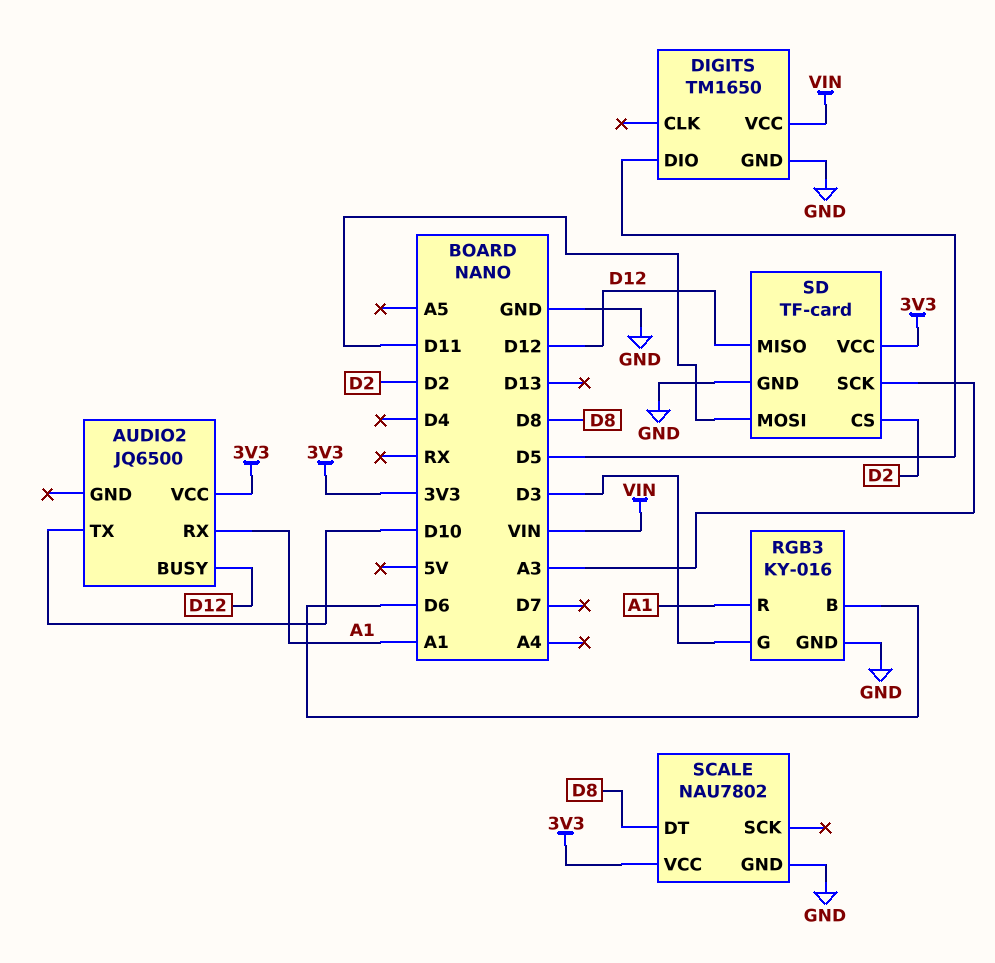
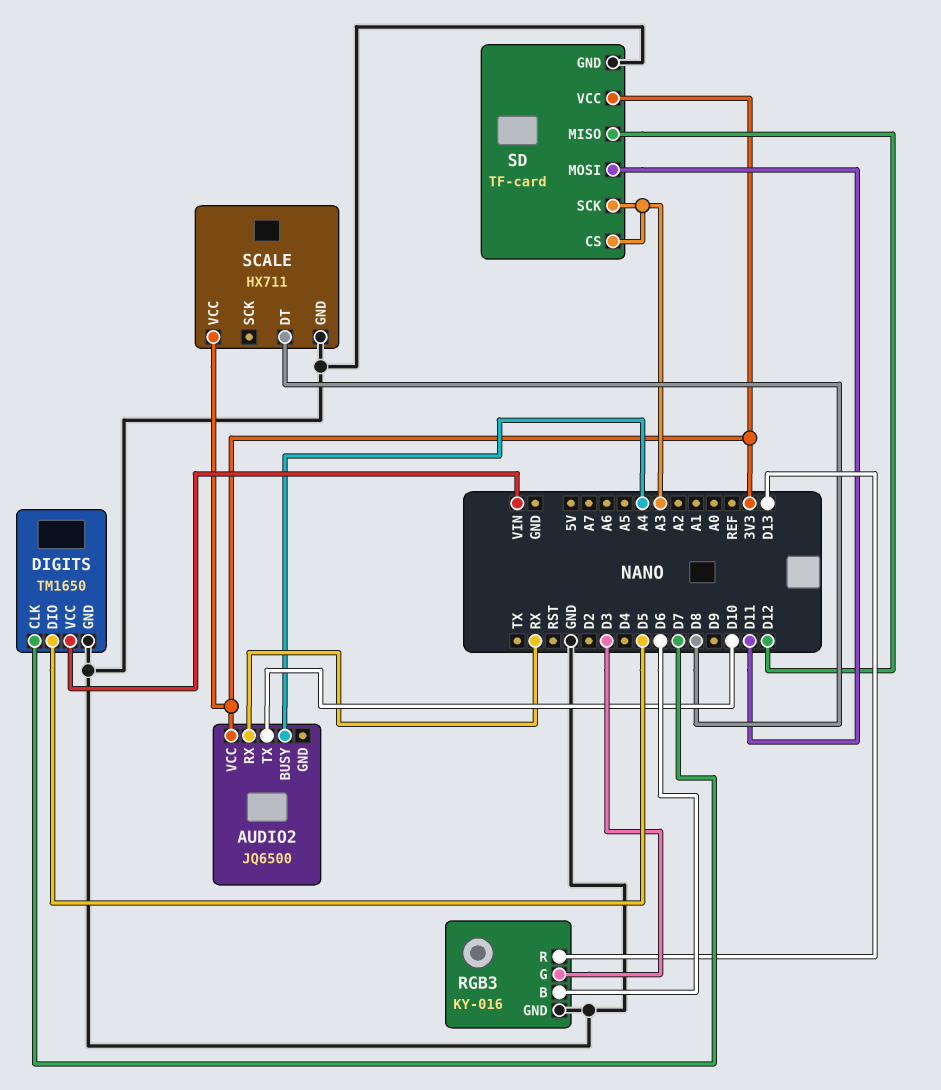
AUDIO2 pin BUSY: D12 -> A4
AUDIO2 pin RX: A1 -> RX
DIGITS pin CLK: none -> D7
RGB3 pin R: A1 -> D13
SCALE: NAU7802 -> HX711
SD pin CS: D2 -> A3

